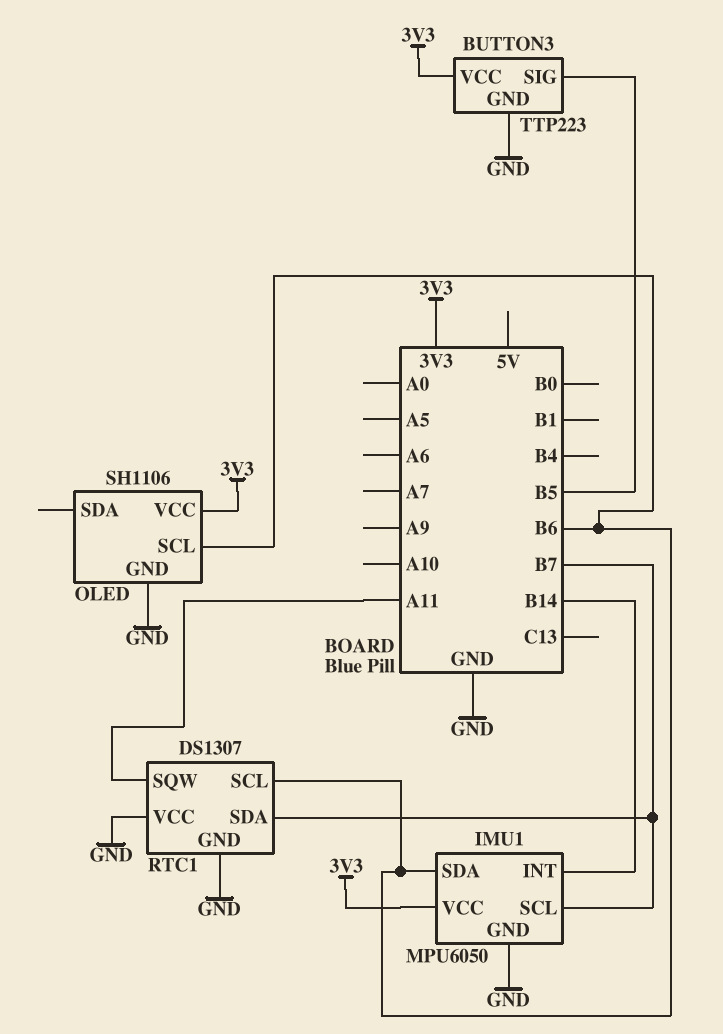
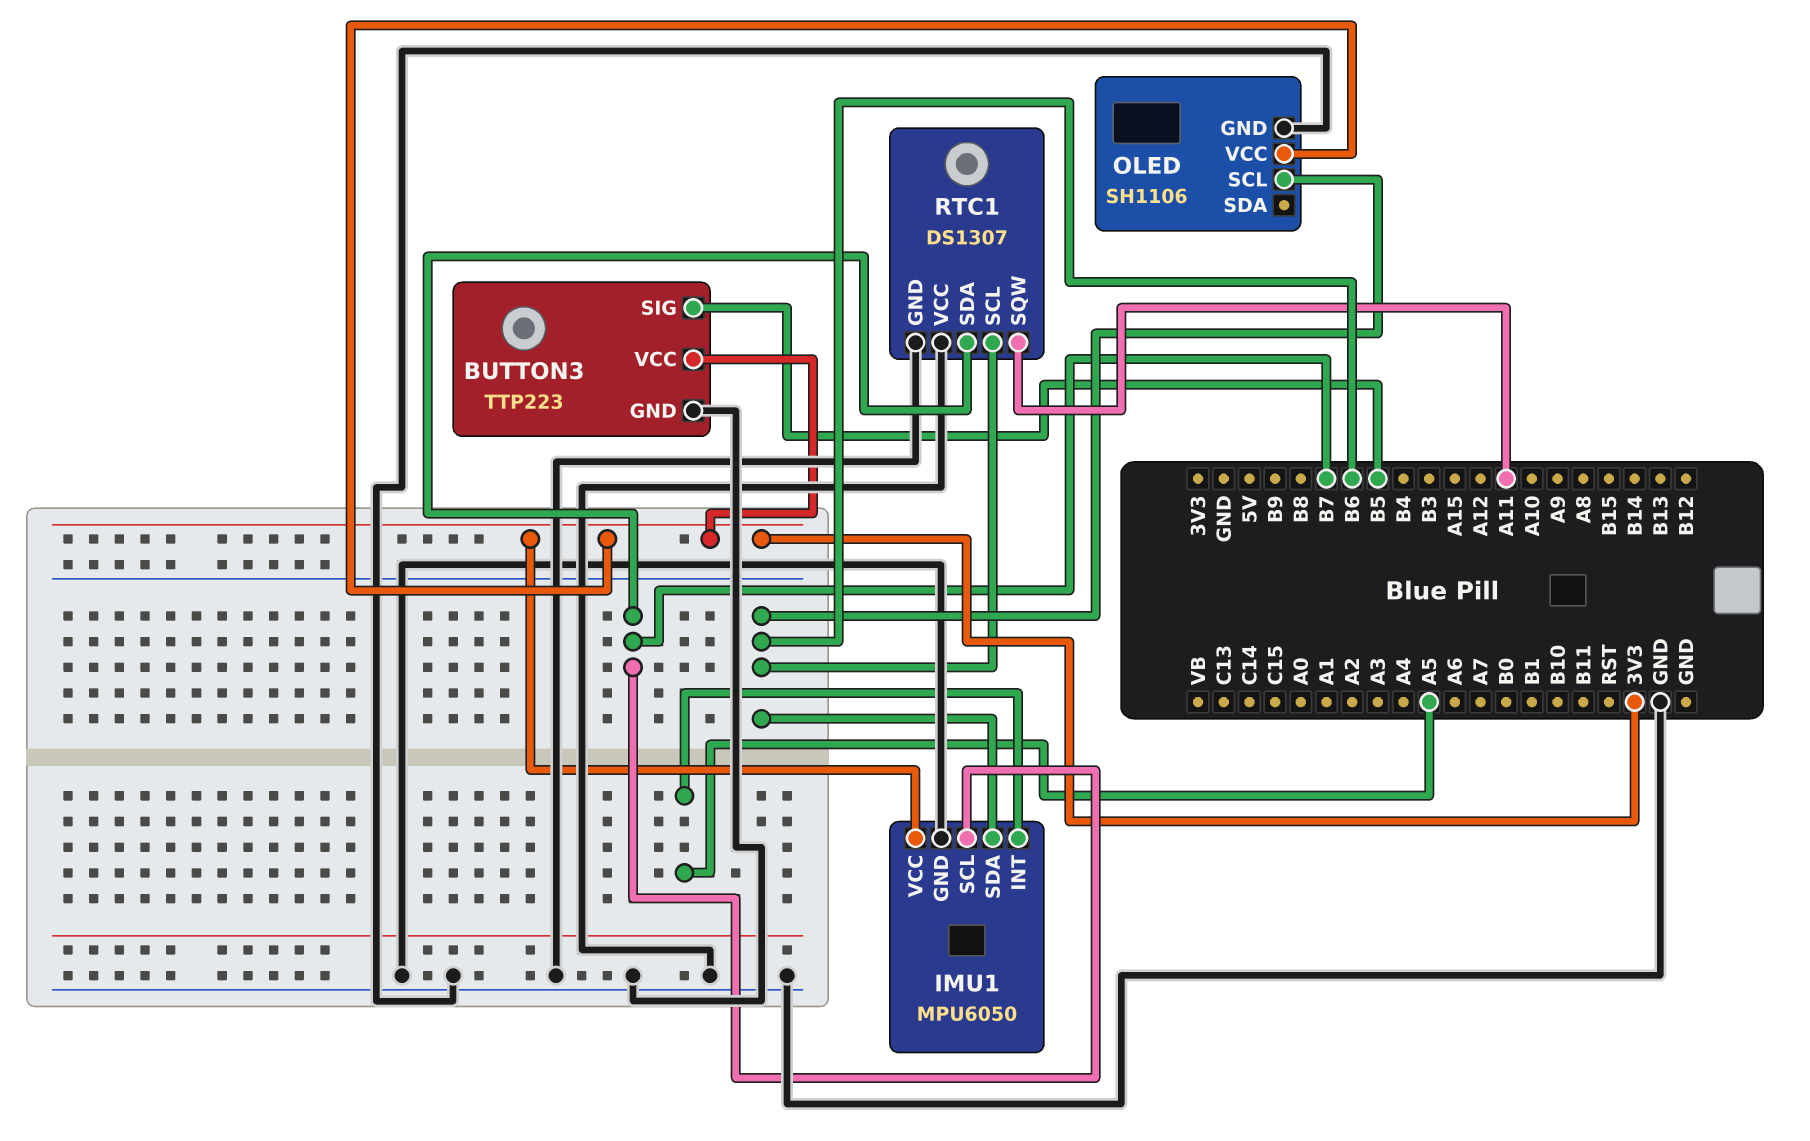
IMU1 pin INT: B14 -> A5

